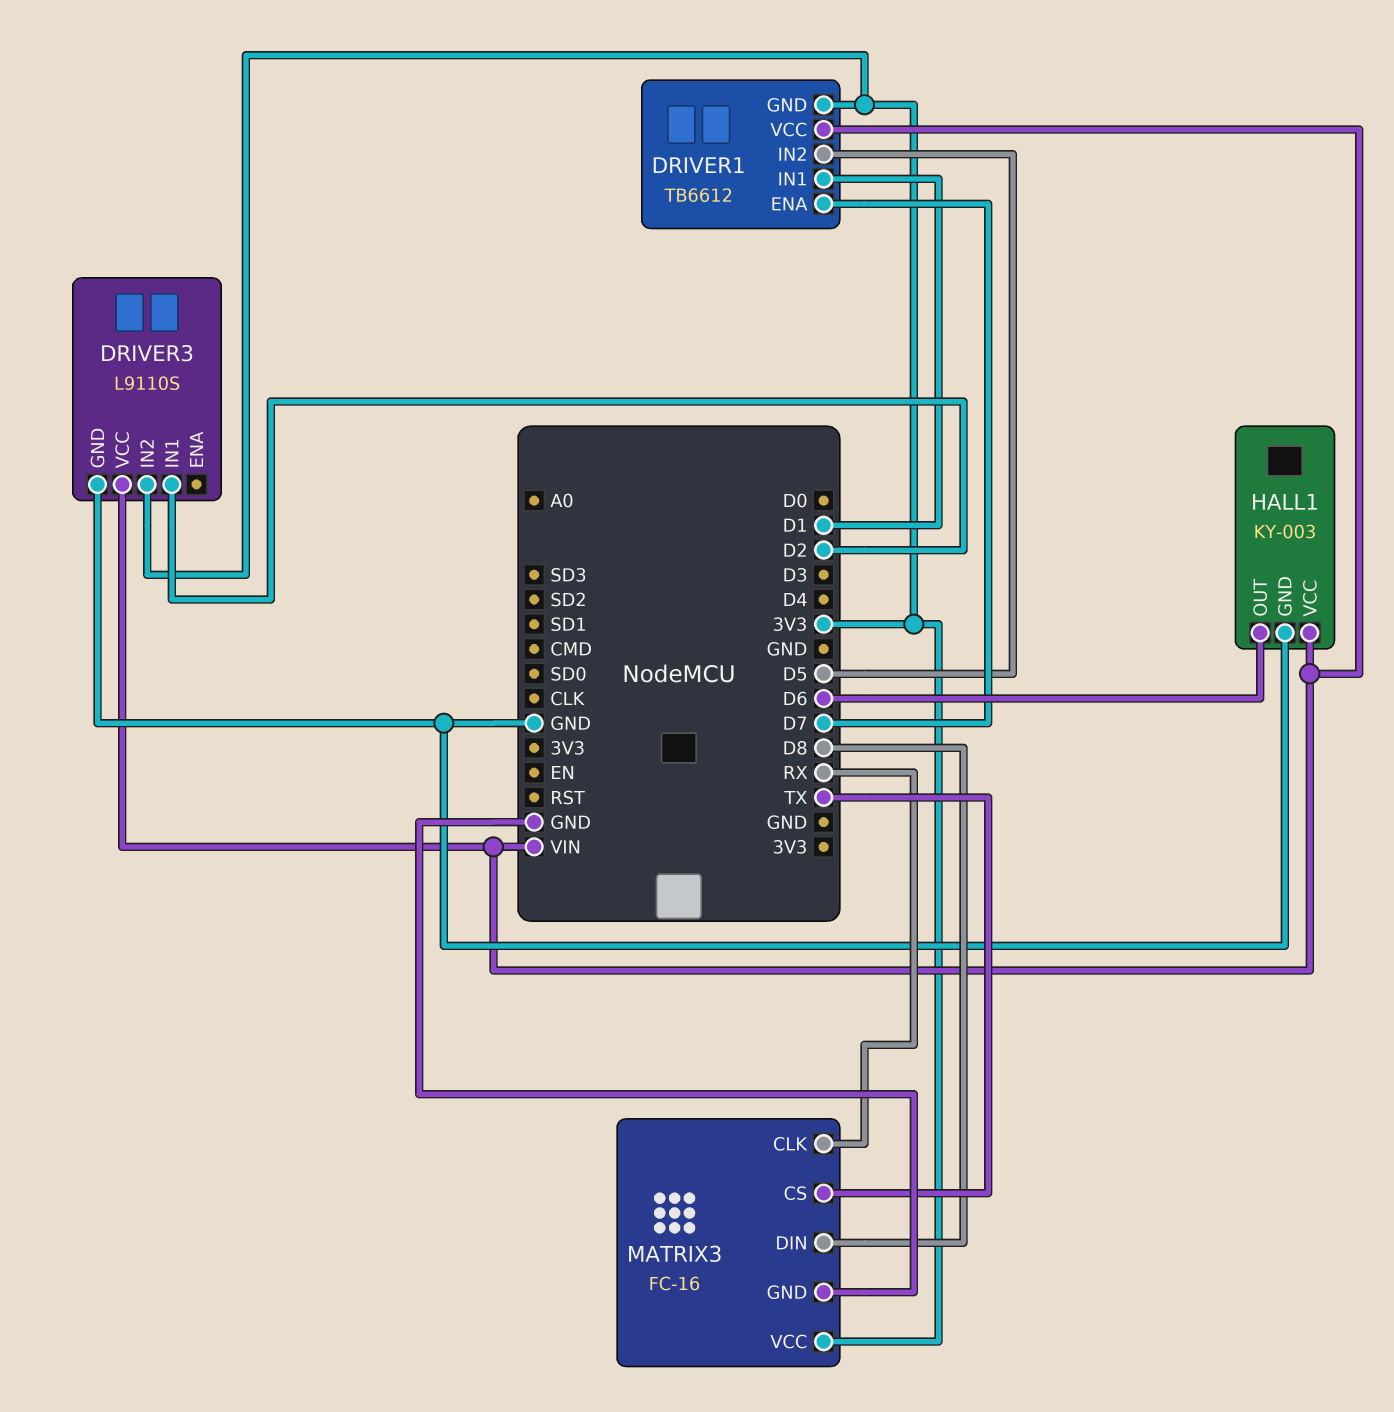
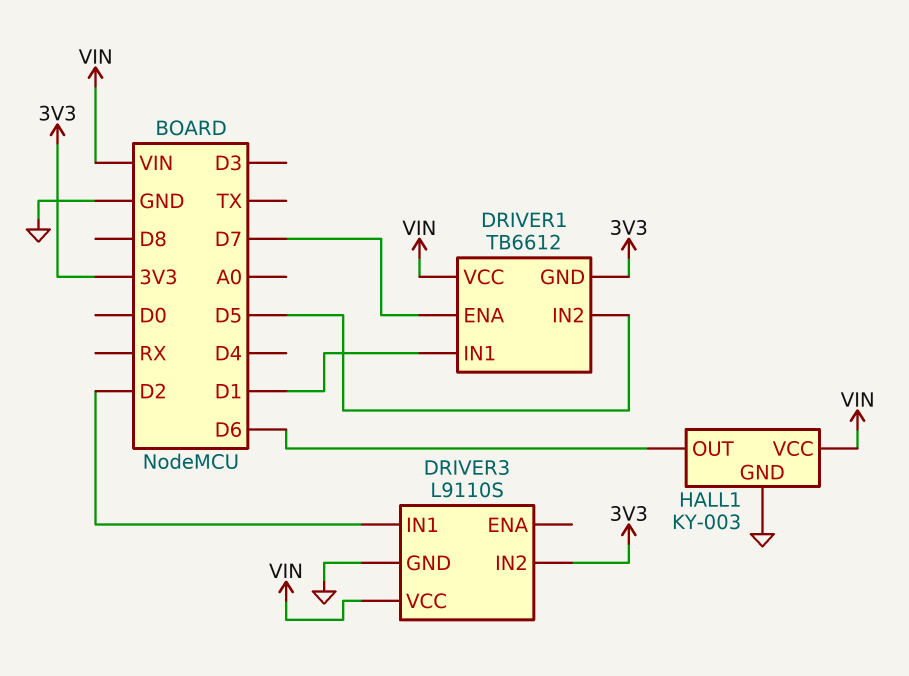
MATRIX3: FC-16 -> none
MATRIX3 pin CLK: RX -> none
MATRIX3 pin CS: TX -> none
MATRIX3 pin DIN: D8 -> none
MATRIX3 pin GND: GND -> none
MATRIX3 pin VCC: 3V3 -> none

